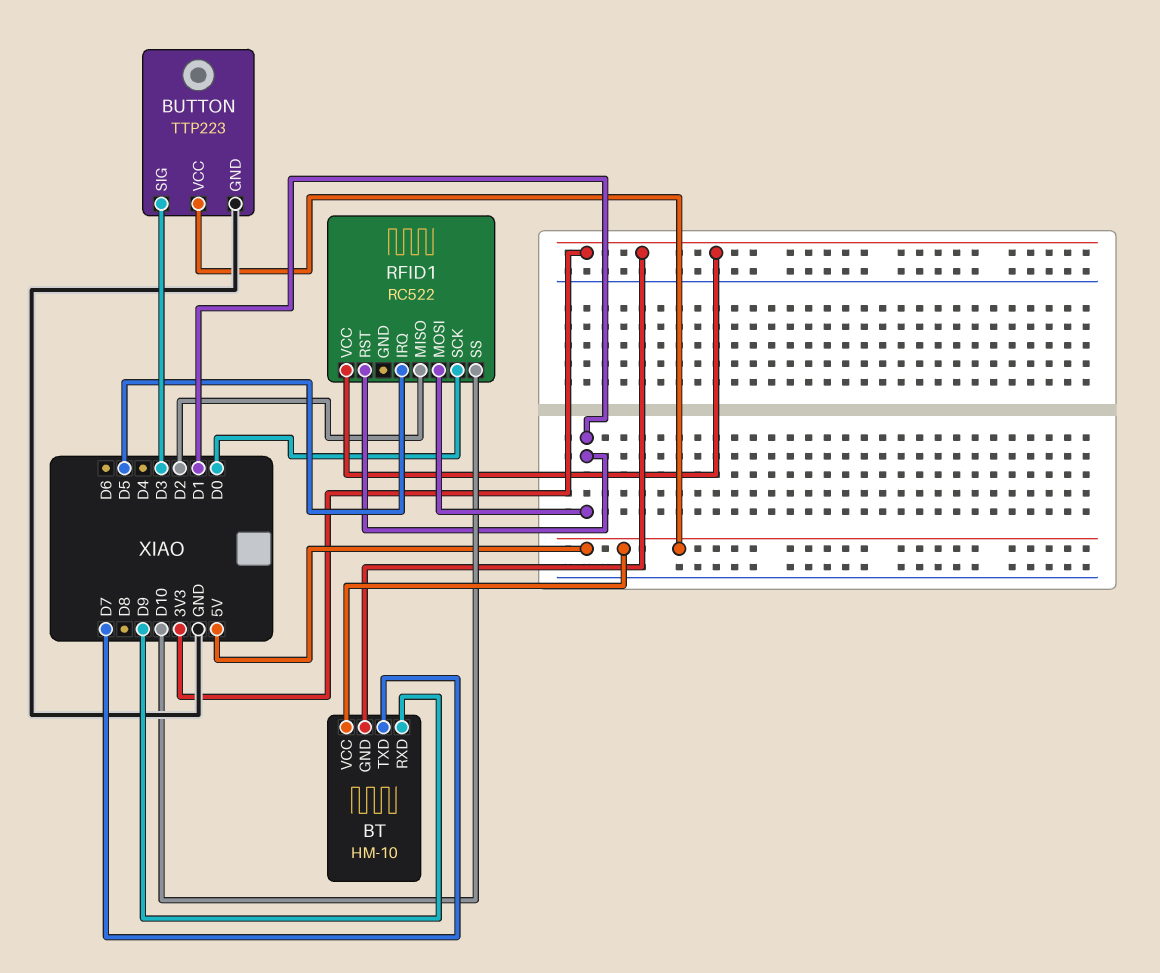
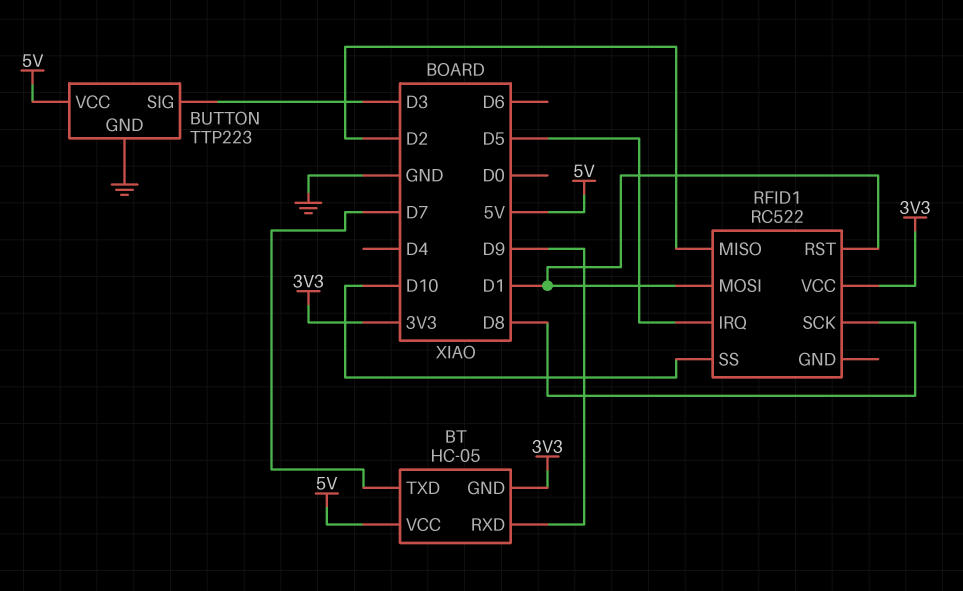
BT: HM-10 -> HC-05
RFID1 pin SCK: D0 -> D8

